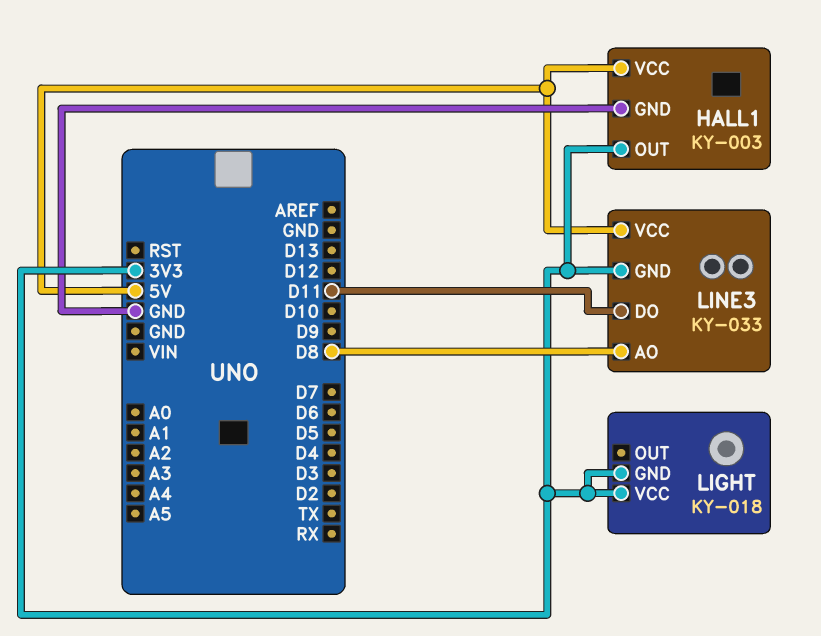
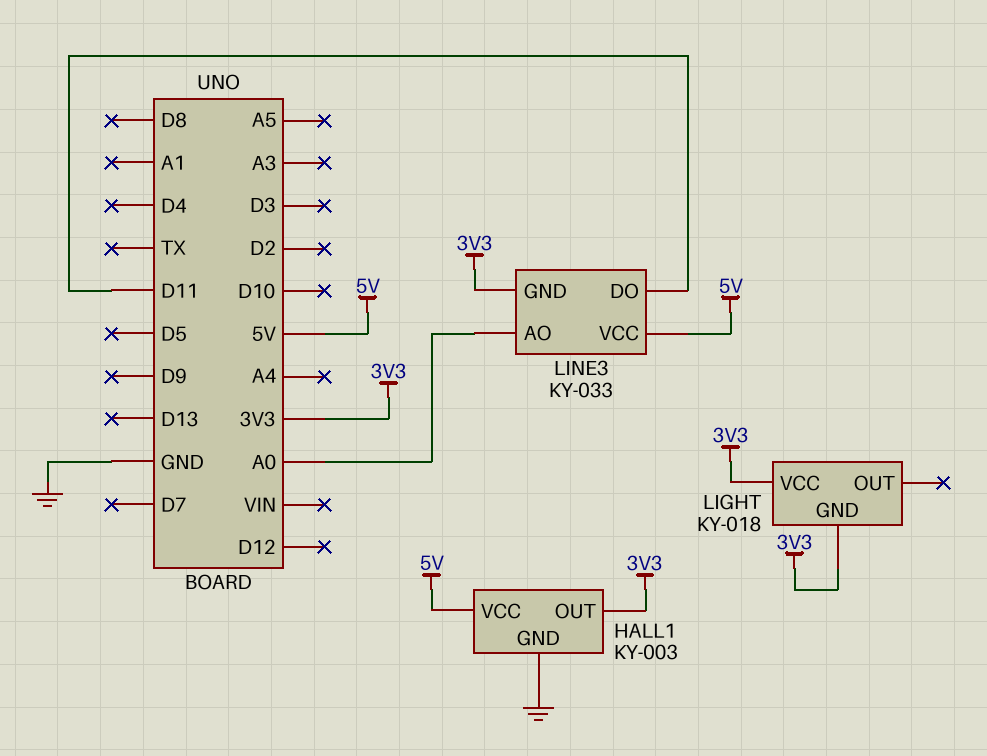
LINE3 pin AO: D8 -> A0

